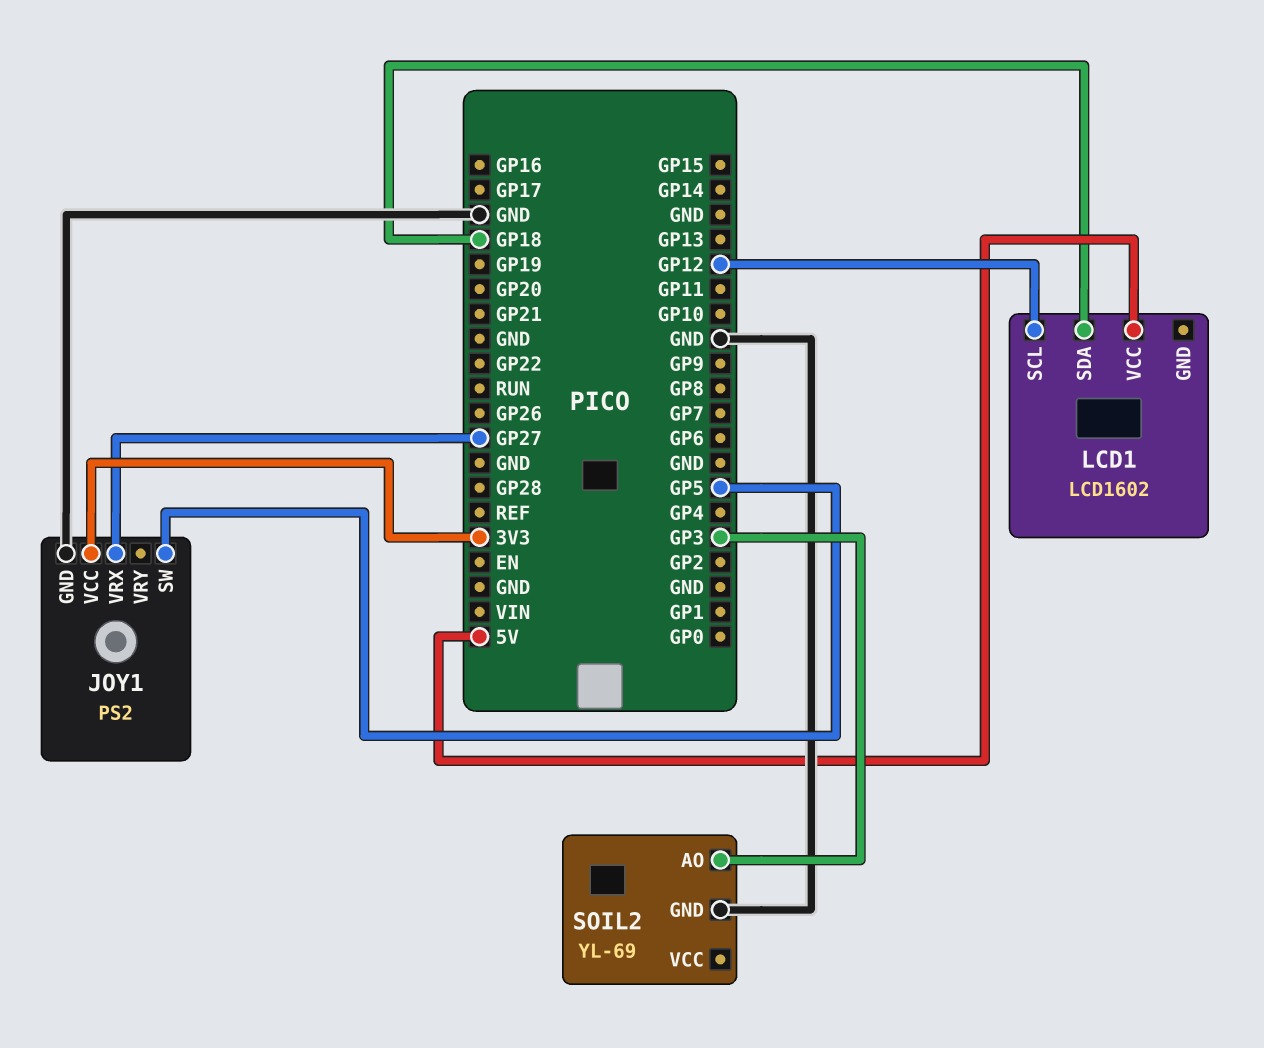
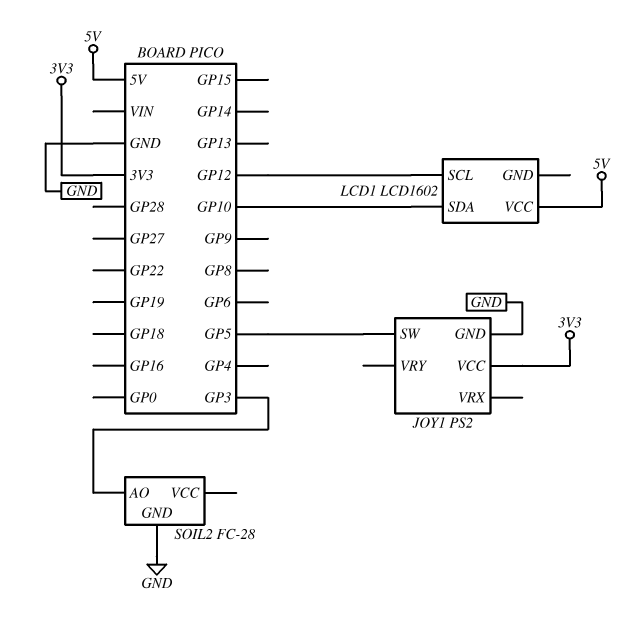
JOY1 pin VRX: GP27 -> none
LCD1 pin SDA: GP18 -> GP10
SOIL2: YL-69 -> FC-28

